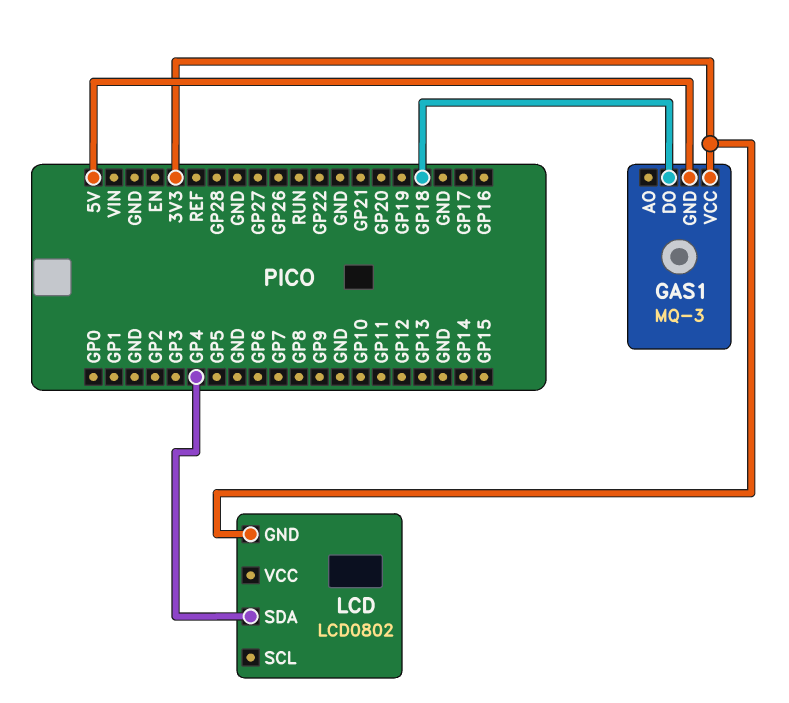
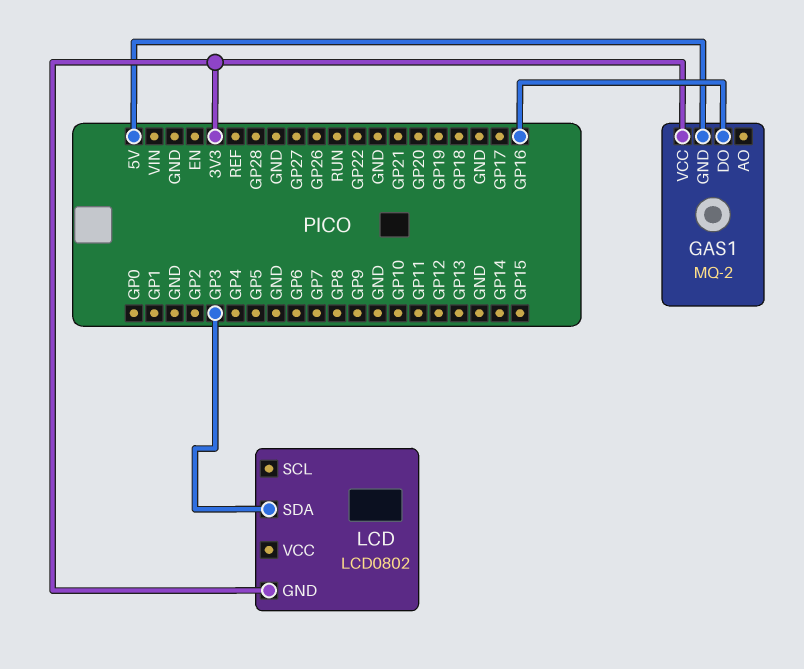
GAS1: MQ-3 -> MQ-2
GAS1 pin DO: GP18 -> GP16
LCD pin SDA: GP4 -> GP3

